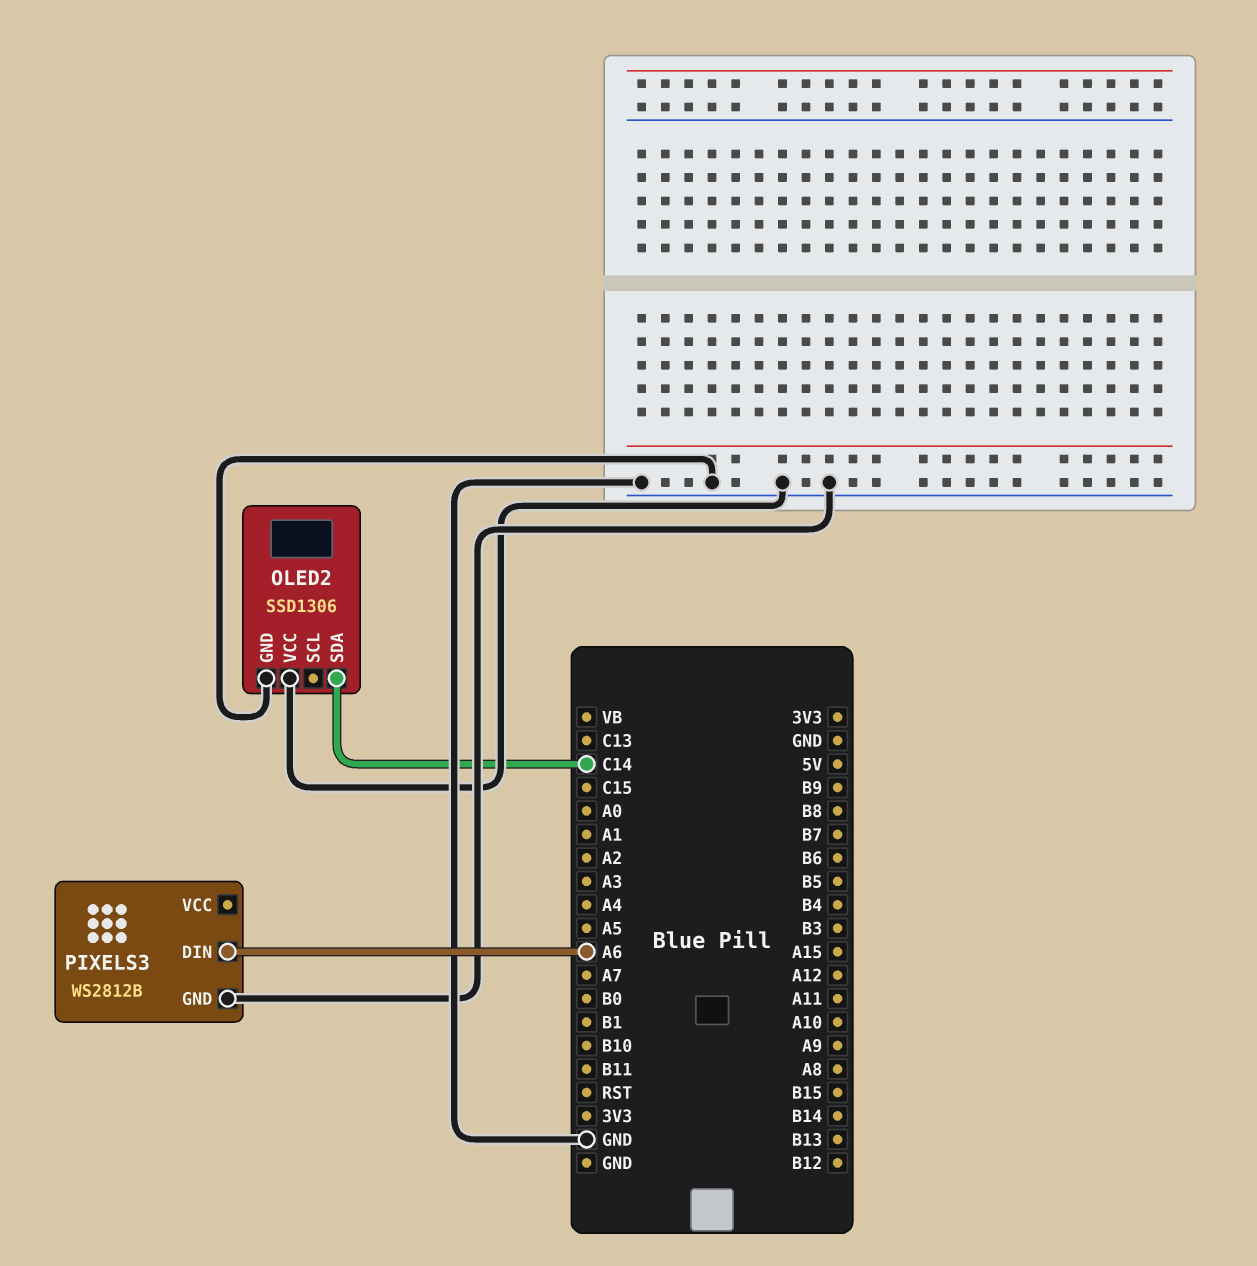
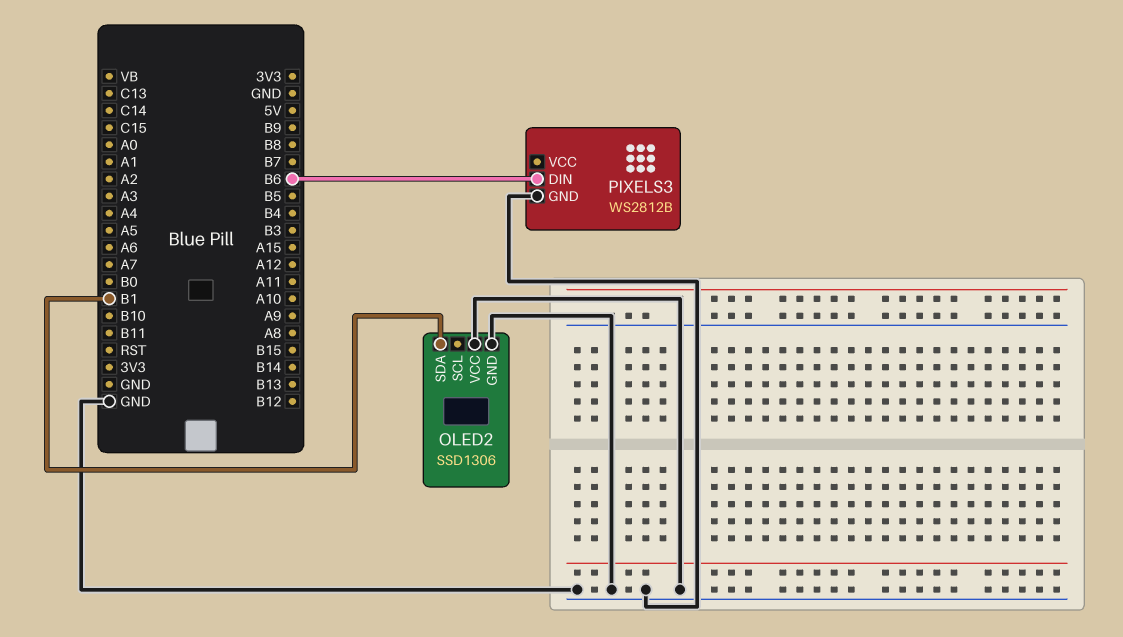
OLED2 pin SDA: C14 -> B1
PIXELS3 pin DIN: A6 -> B6

